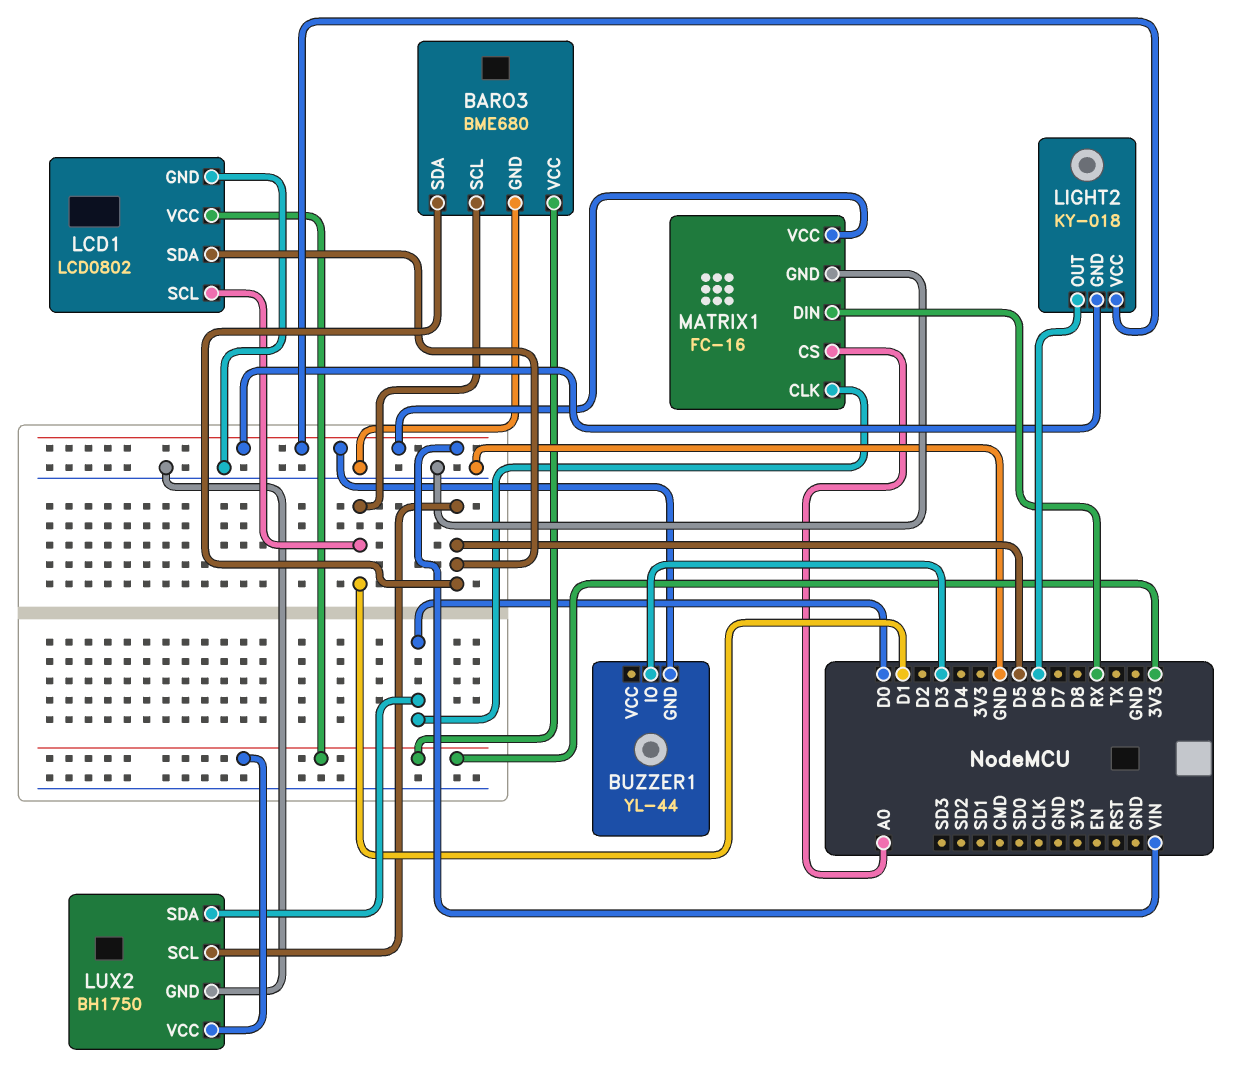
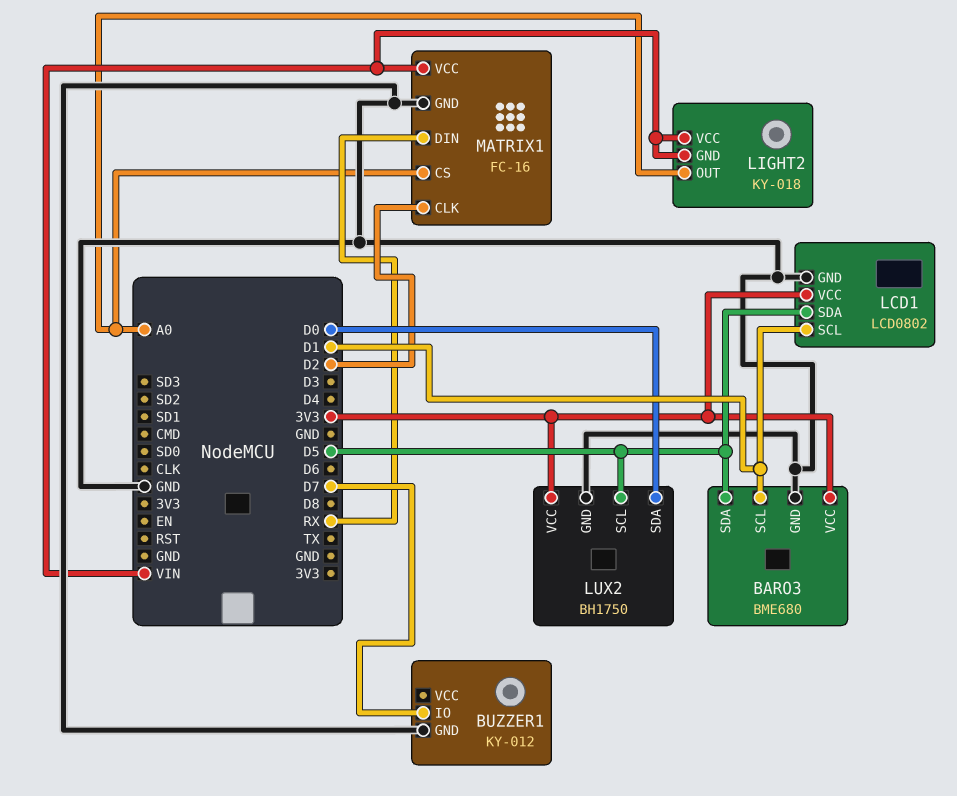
BUZZER1: YL-44 -> KY-012
BUZZER1 pin GND: VIN -> GND
BUZZER1 pin IO: D3 -> D7
LIGHT2 pin OUT: D6 -> A0
MATRIX1 pin CLK: D0 -> D2

